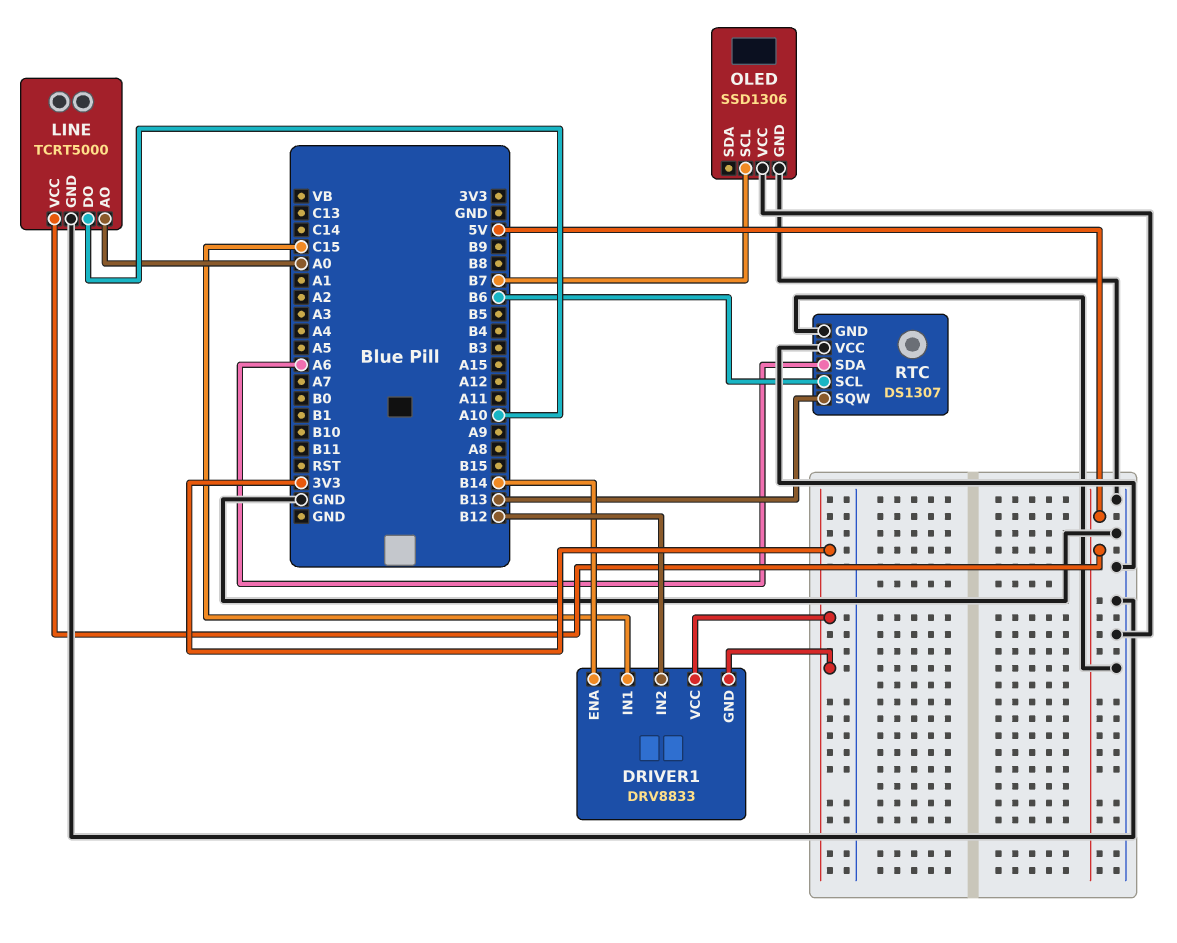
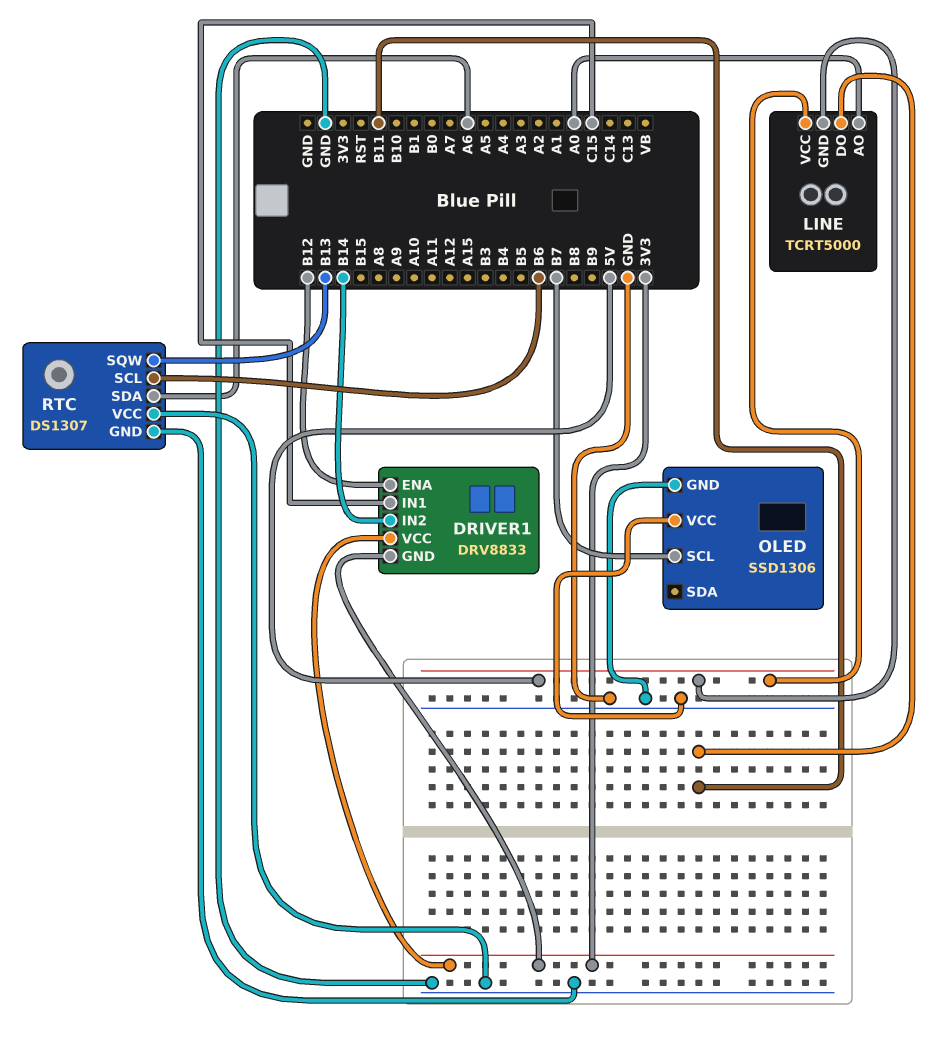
DRIVER1 pin ENA: B14 -> B12
DRIVER1 pin IN2: B12 -> B14
LINE pin DO: A10 -> B11
LINE pin GND: GND -> 5V

